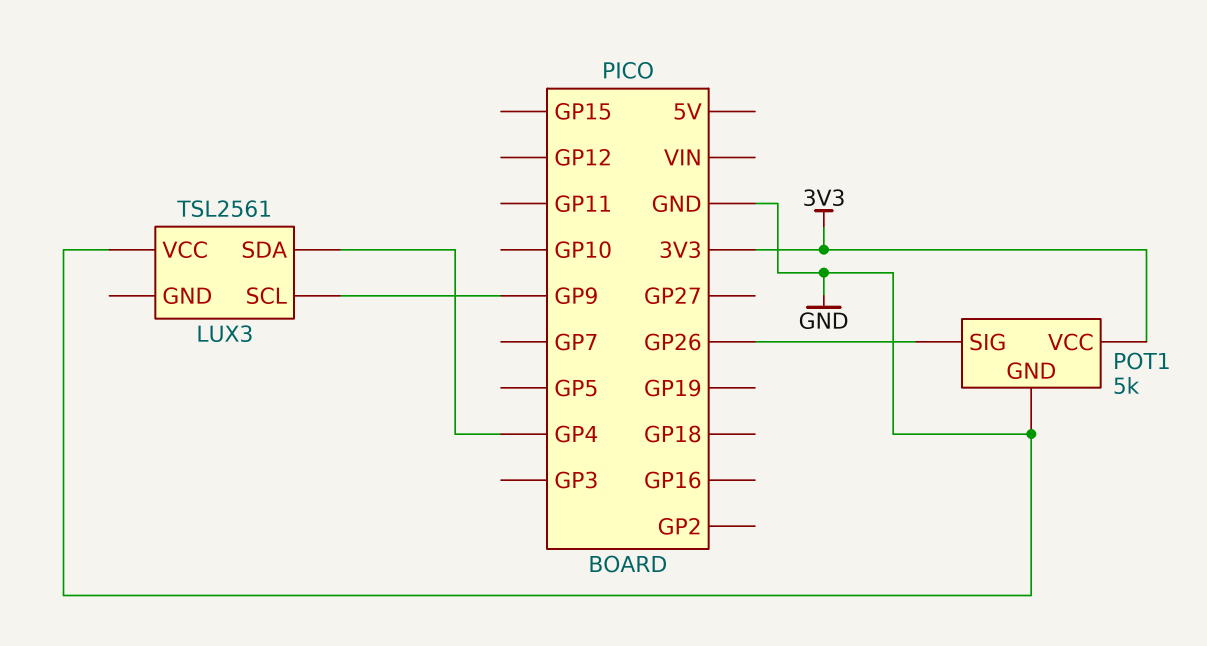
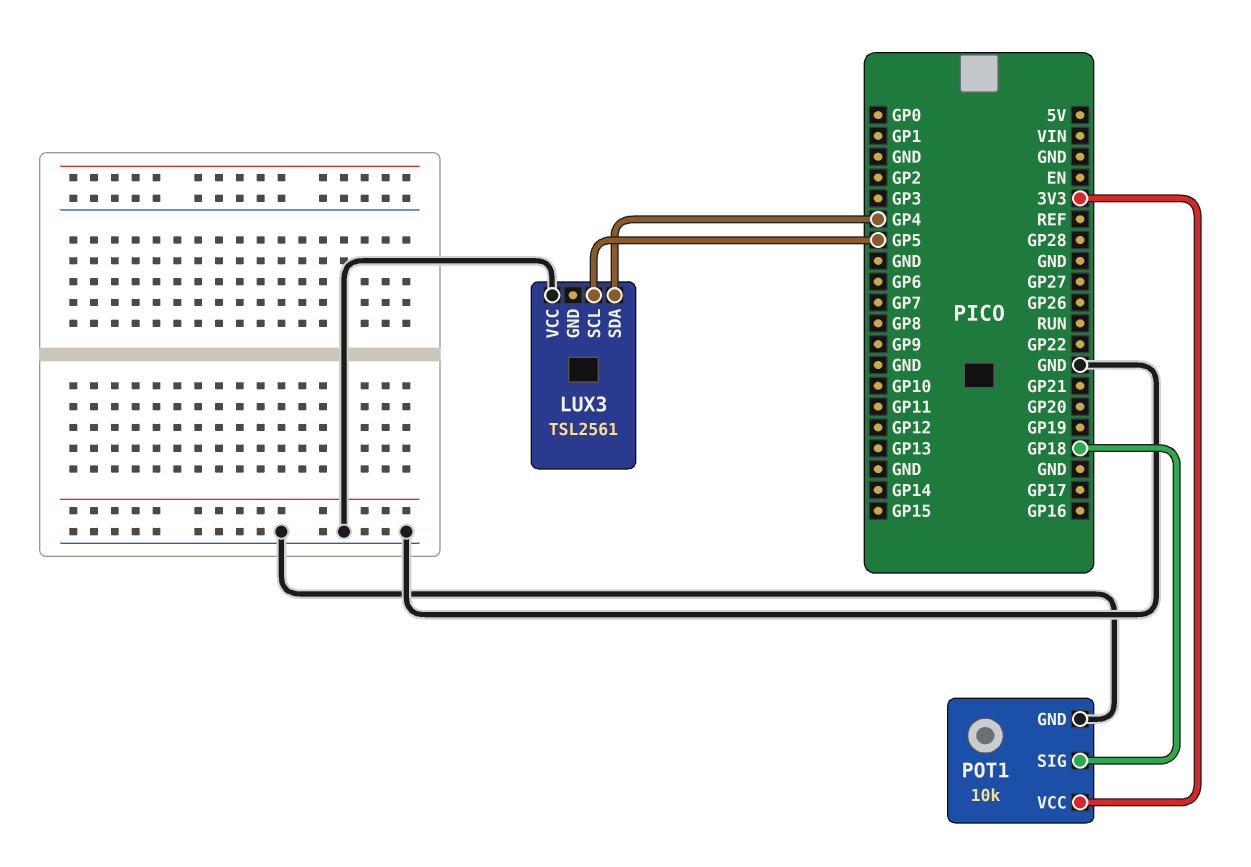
LUX3 pin SCL: GP9 -> GP5
POT1: 5k -> 10k
POT1 pin SIG: GP26 -> GP18

